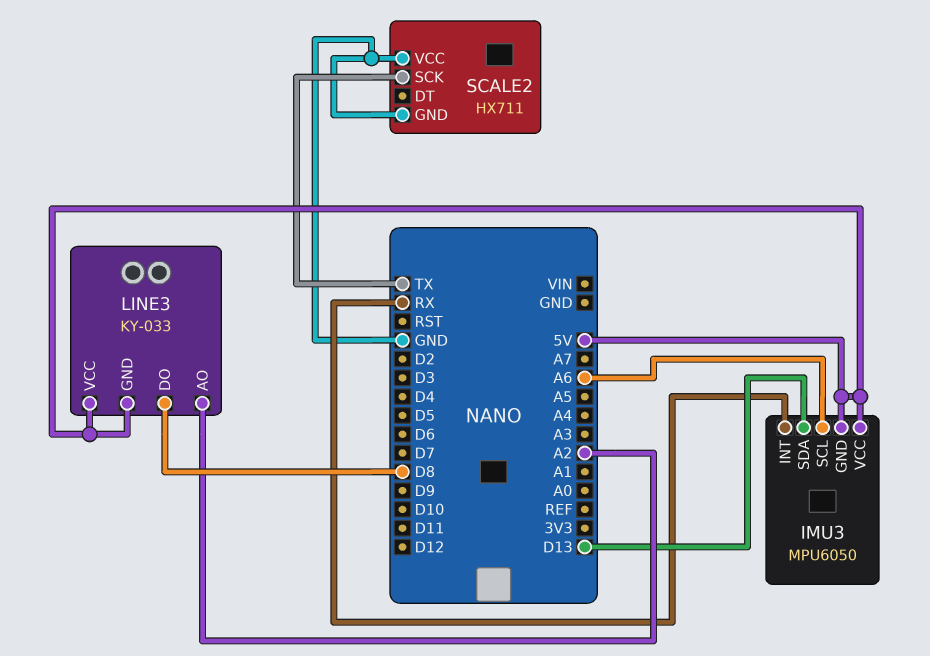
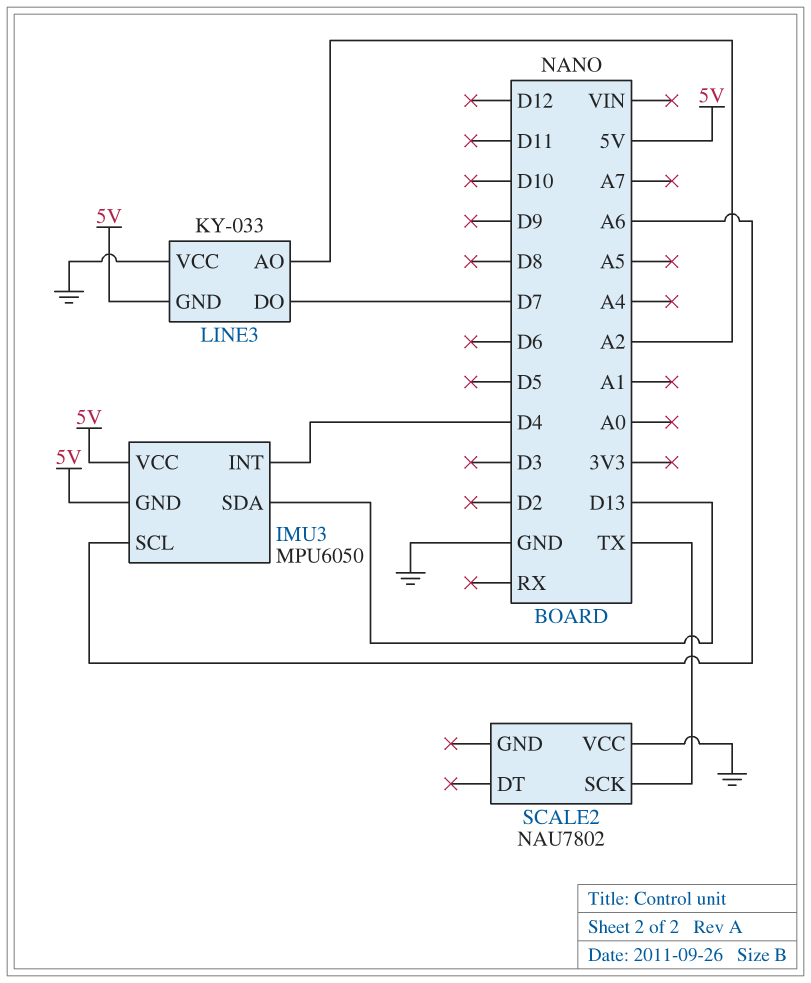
IMU3 pin INT: RX -> D4
LINE3 pin DO: D8 -> D7
LINE3 pin VCC: 5V -> GND
SCALE2: HX711 -> NAU7802
SCALE2 pin GND: GND -> none

